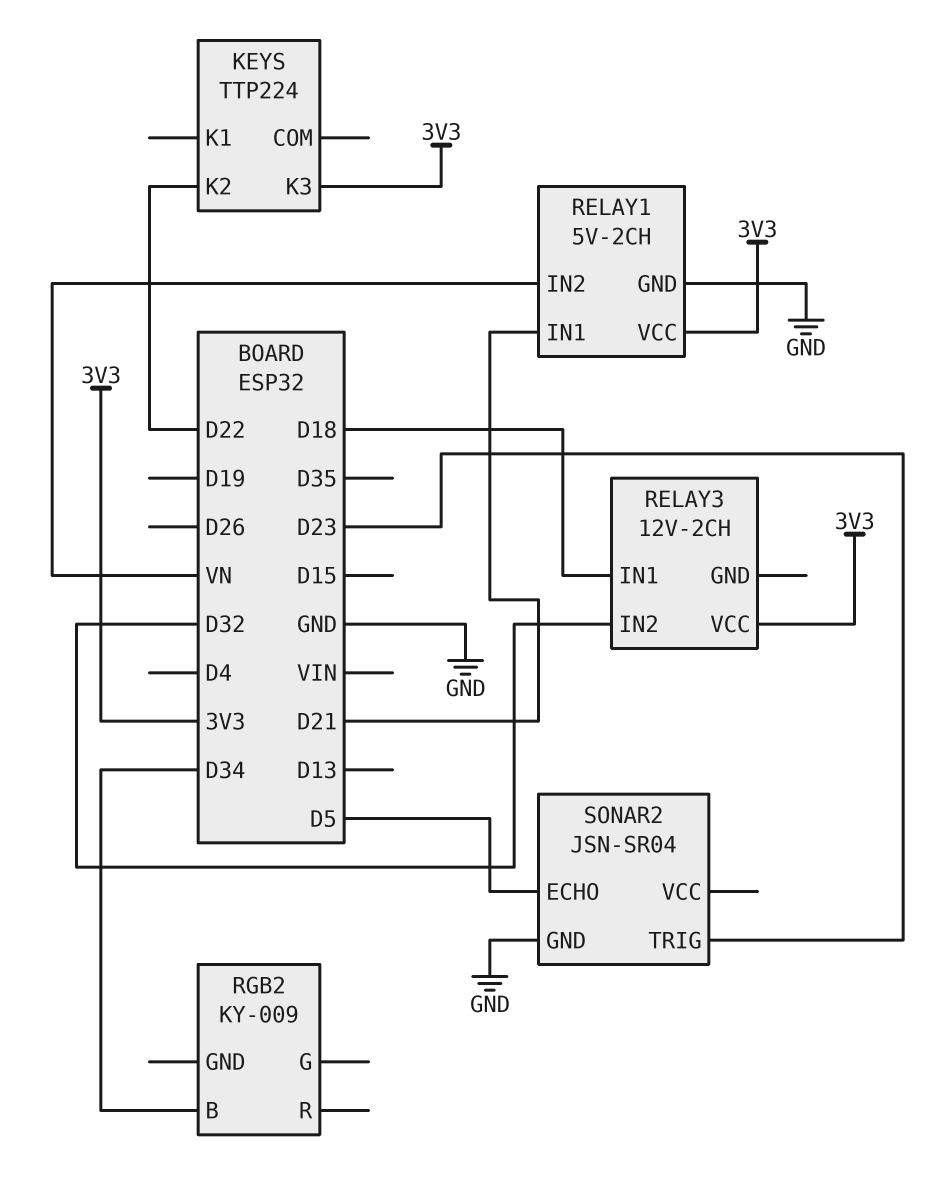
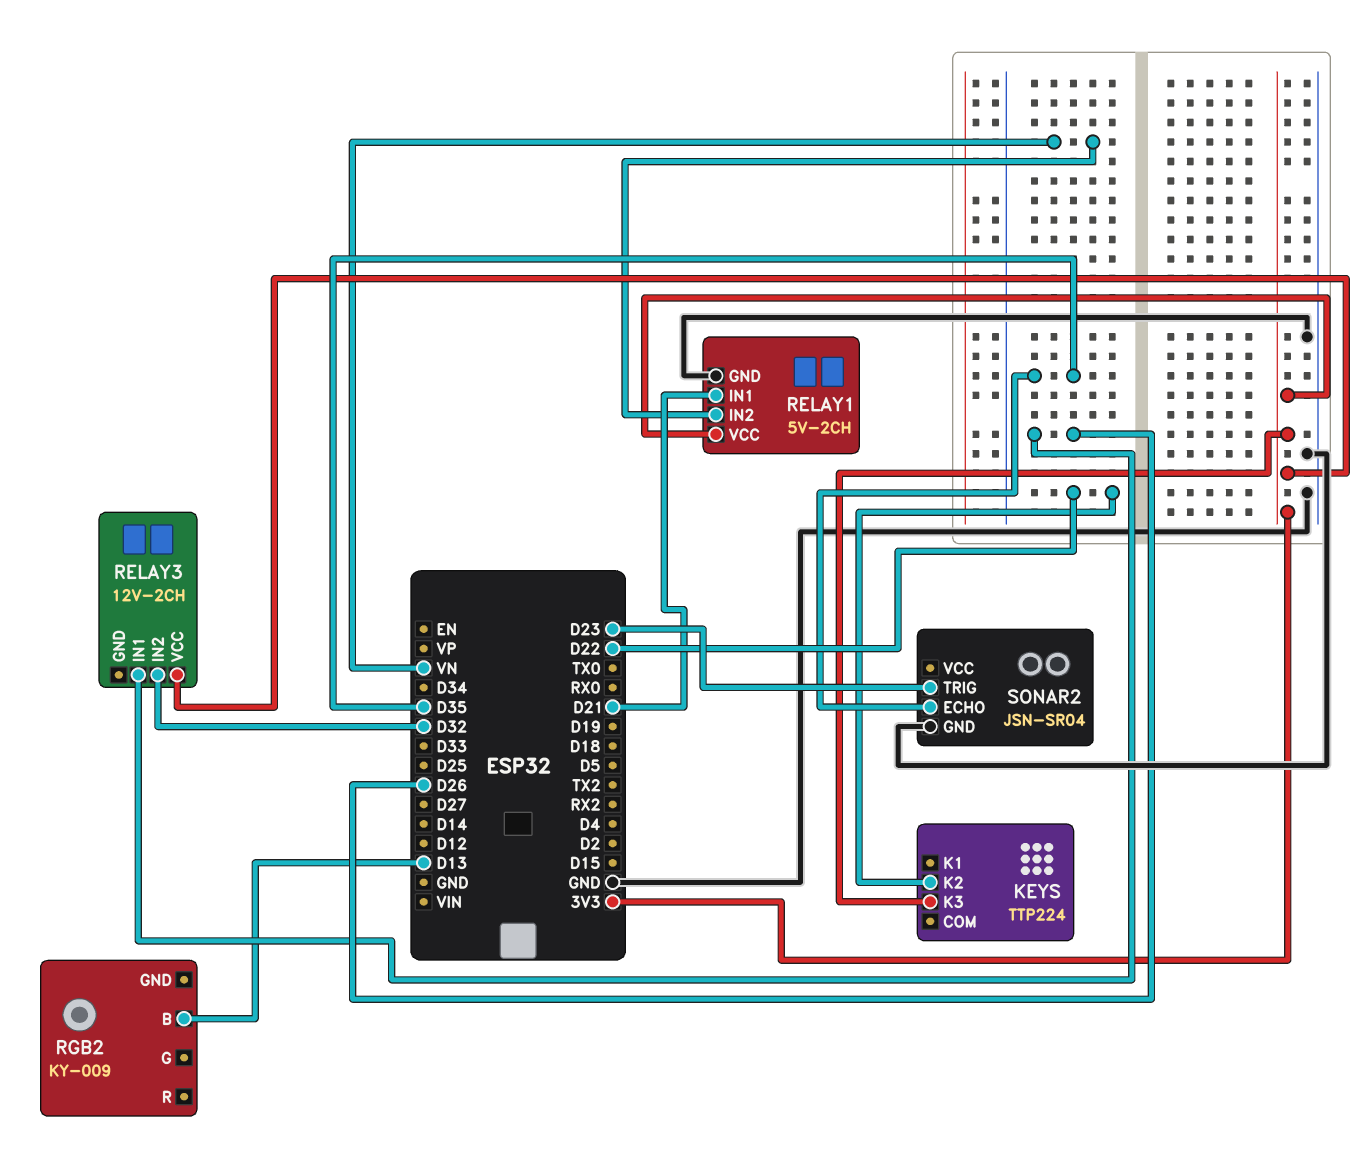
RELAY3 pin IN1: D18 -> D26
RGB2 pin B: D34 -> D13
SONAR2 pin ECHO: D5 -> D35

